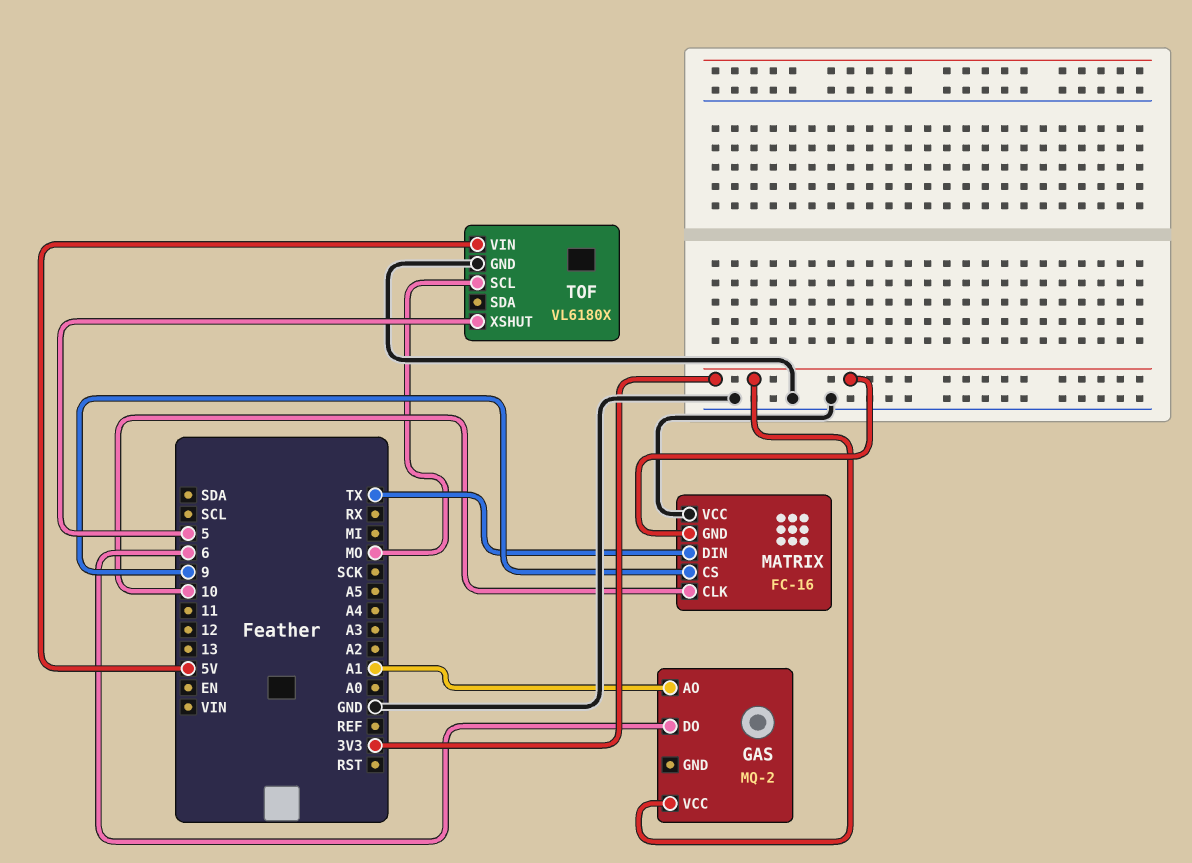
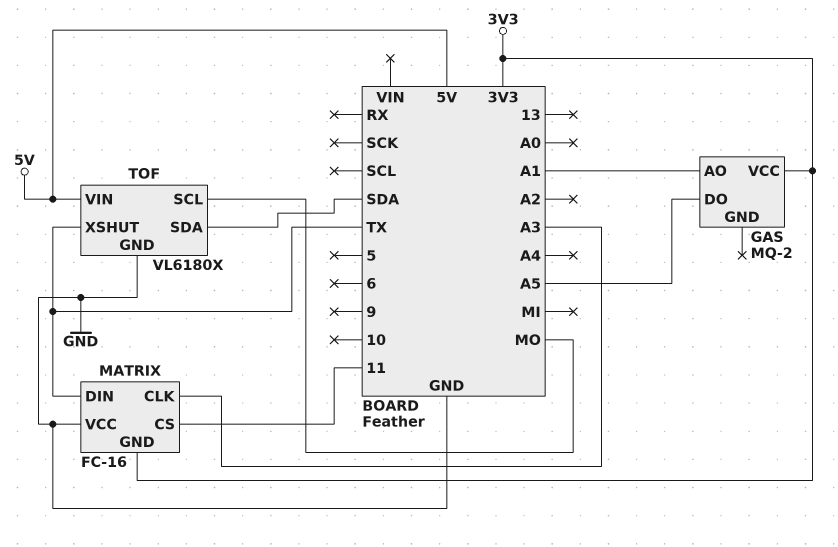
GAS pin DO: 6 -> A5
MATRIX pin CLK: 10 -> A3
MATRIX pin CS: 9 -> 11
TOF pin SDA: none -> SDA
TOF pin XSHUT: 5 -> TX

